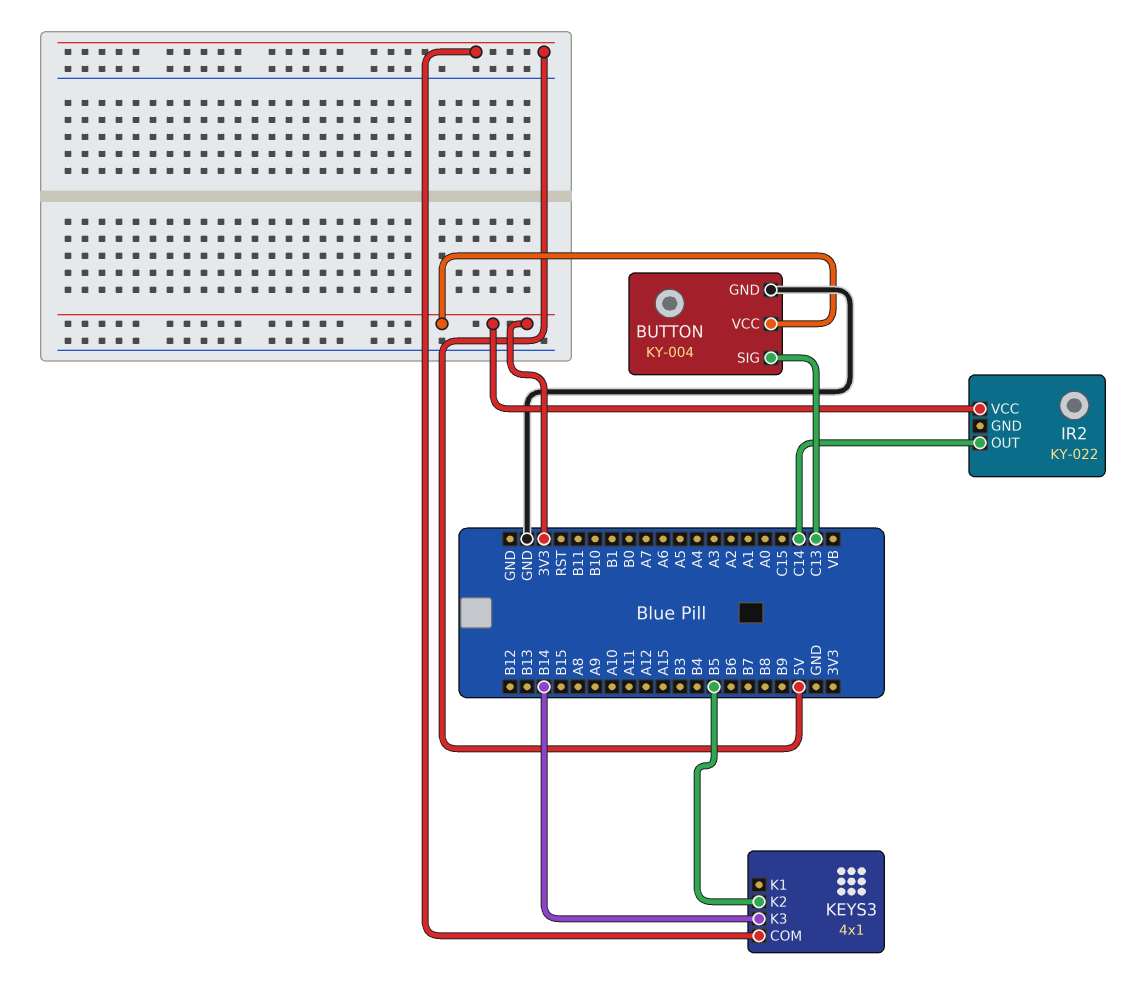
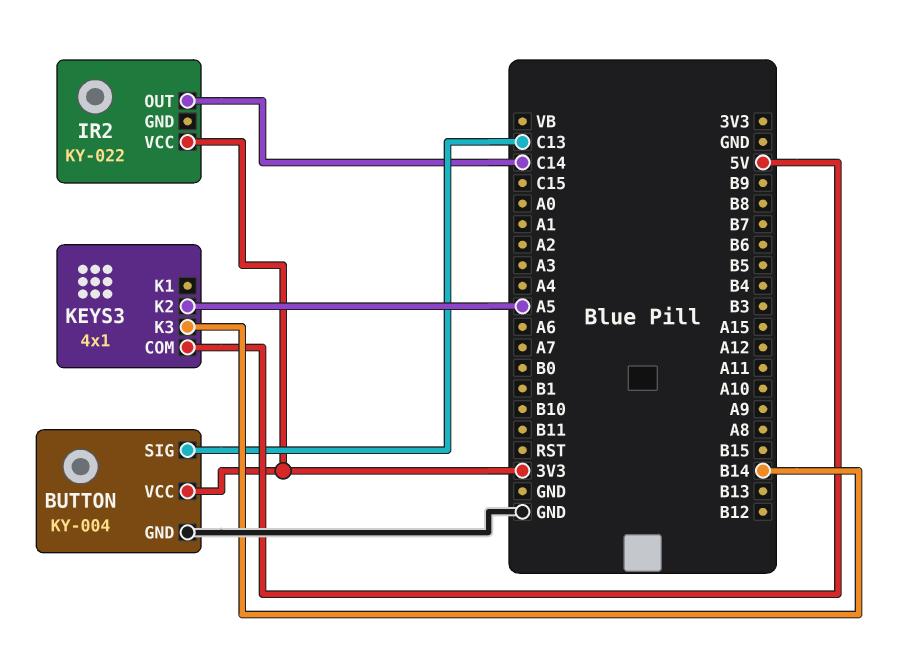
KEYS3 pin K2: B5 -> A5

